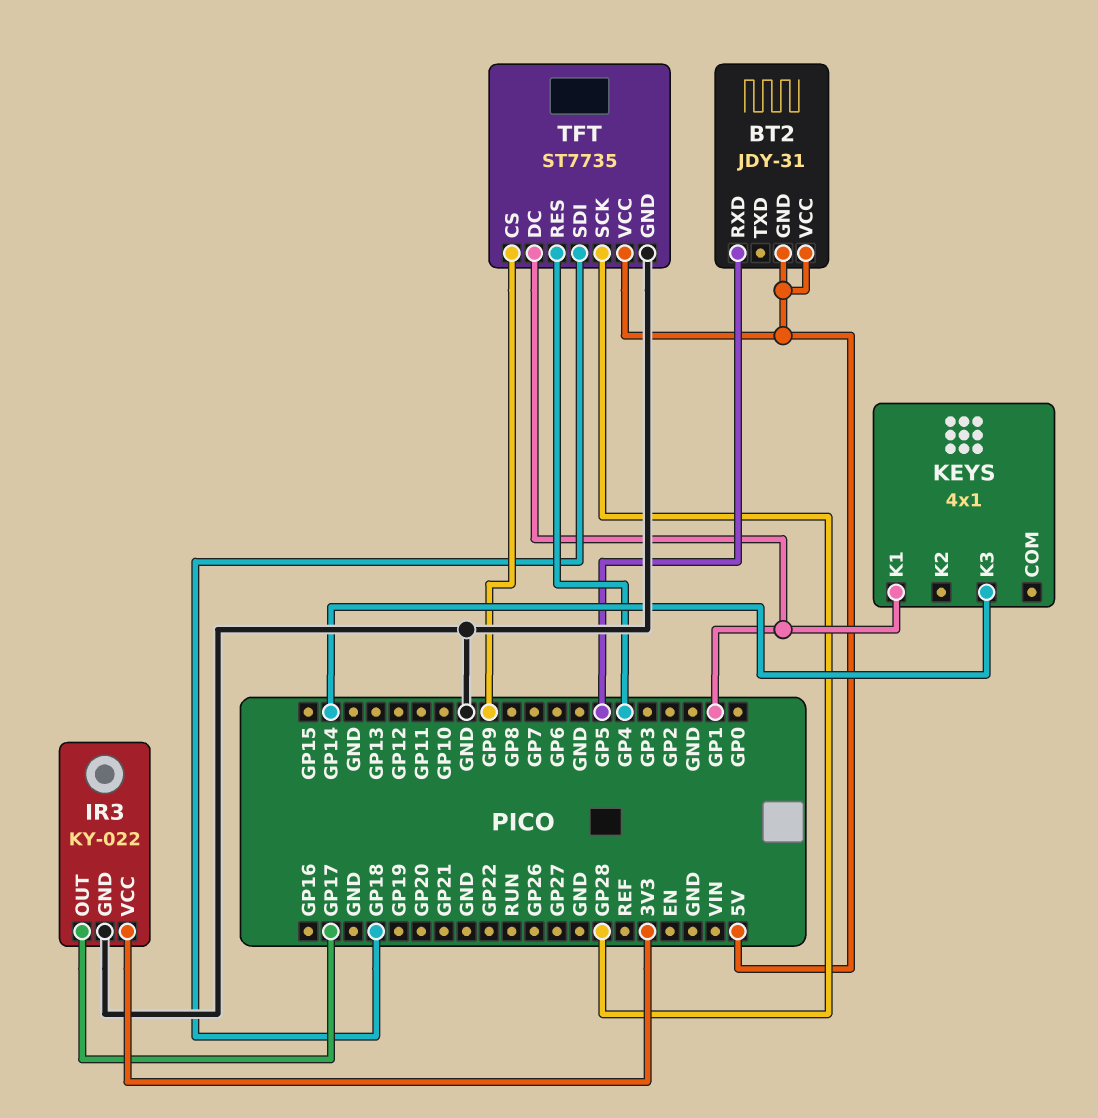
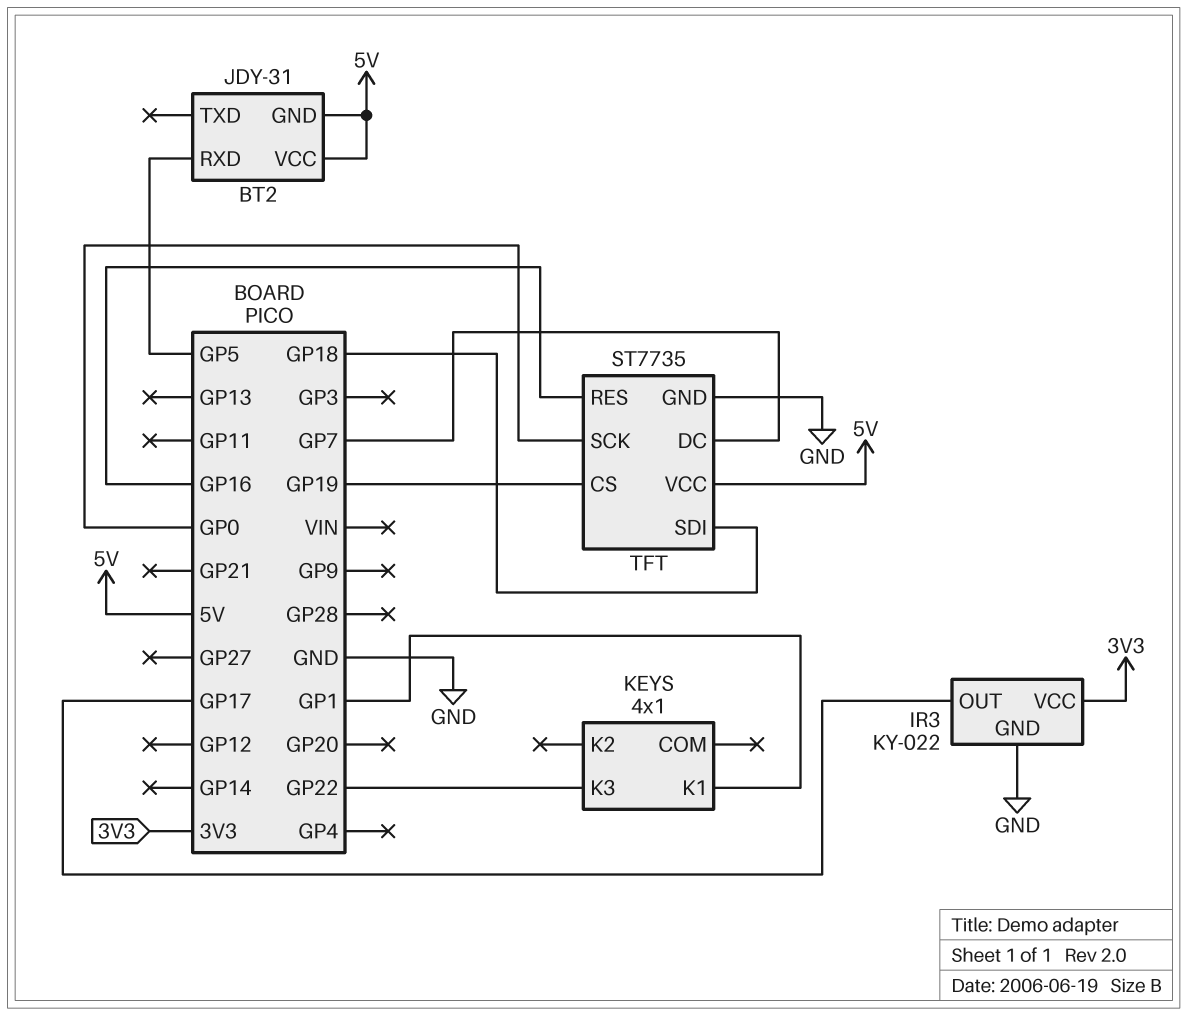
KEYS pin K3: GP14 -> GP22
TFT pin CS: GP9 -> GP19
TFT pin DC: GP1 -> GP7
TFT pin RES: GP4 -> GP16
TFT pin SCK: GP28 -> GP0

